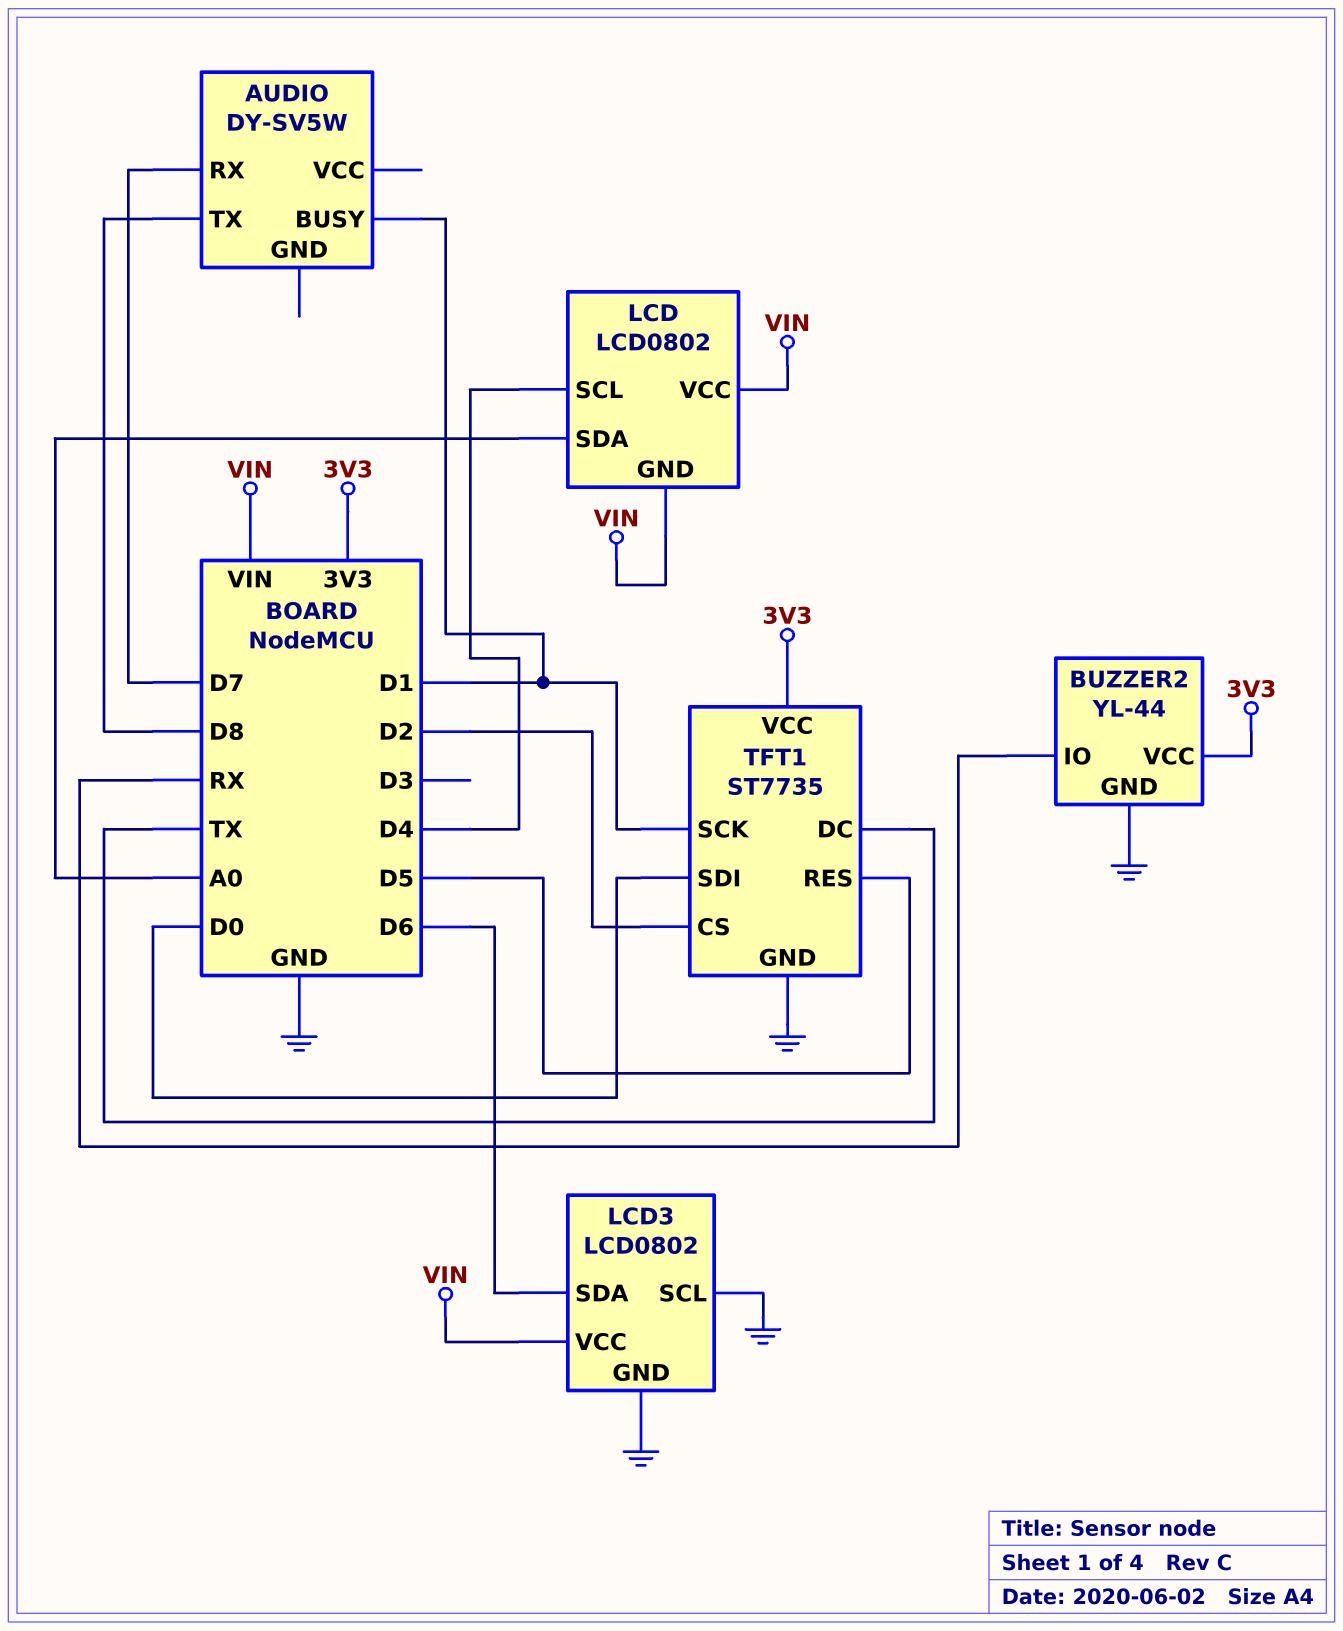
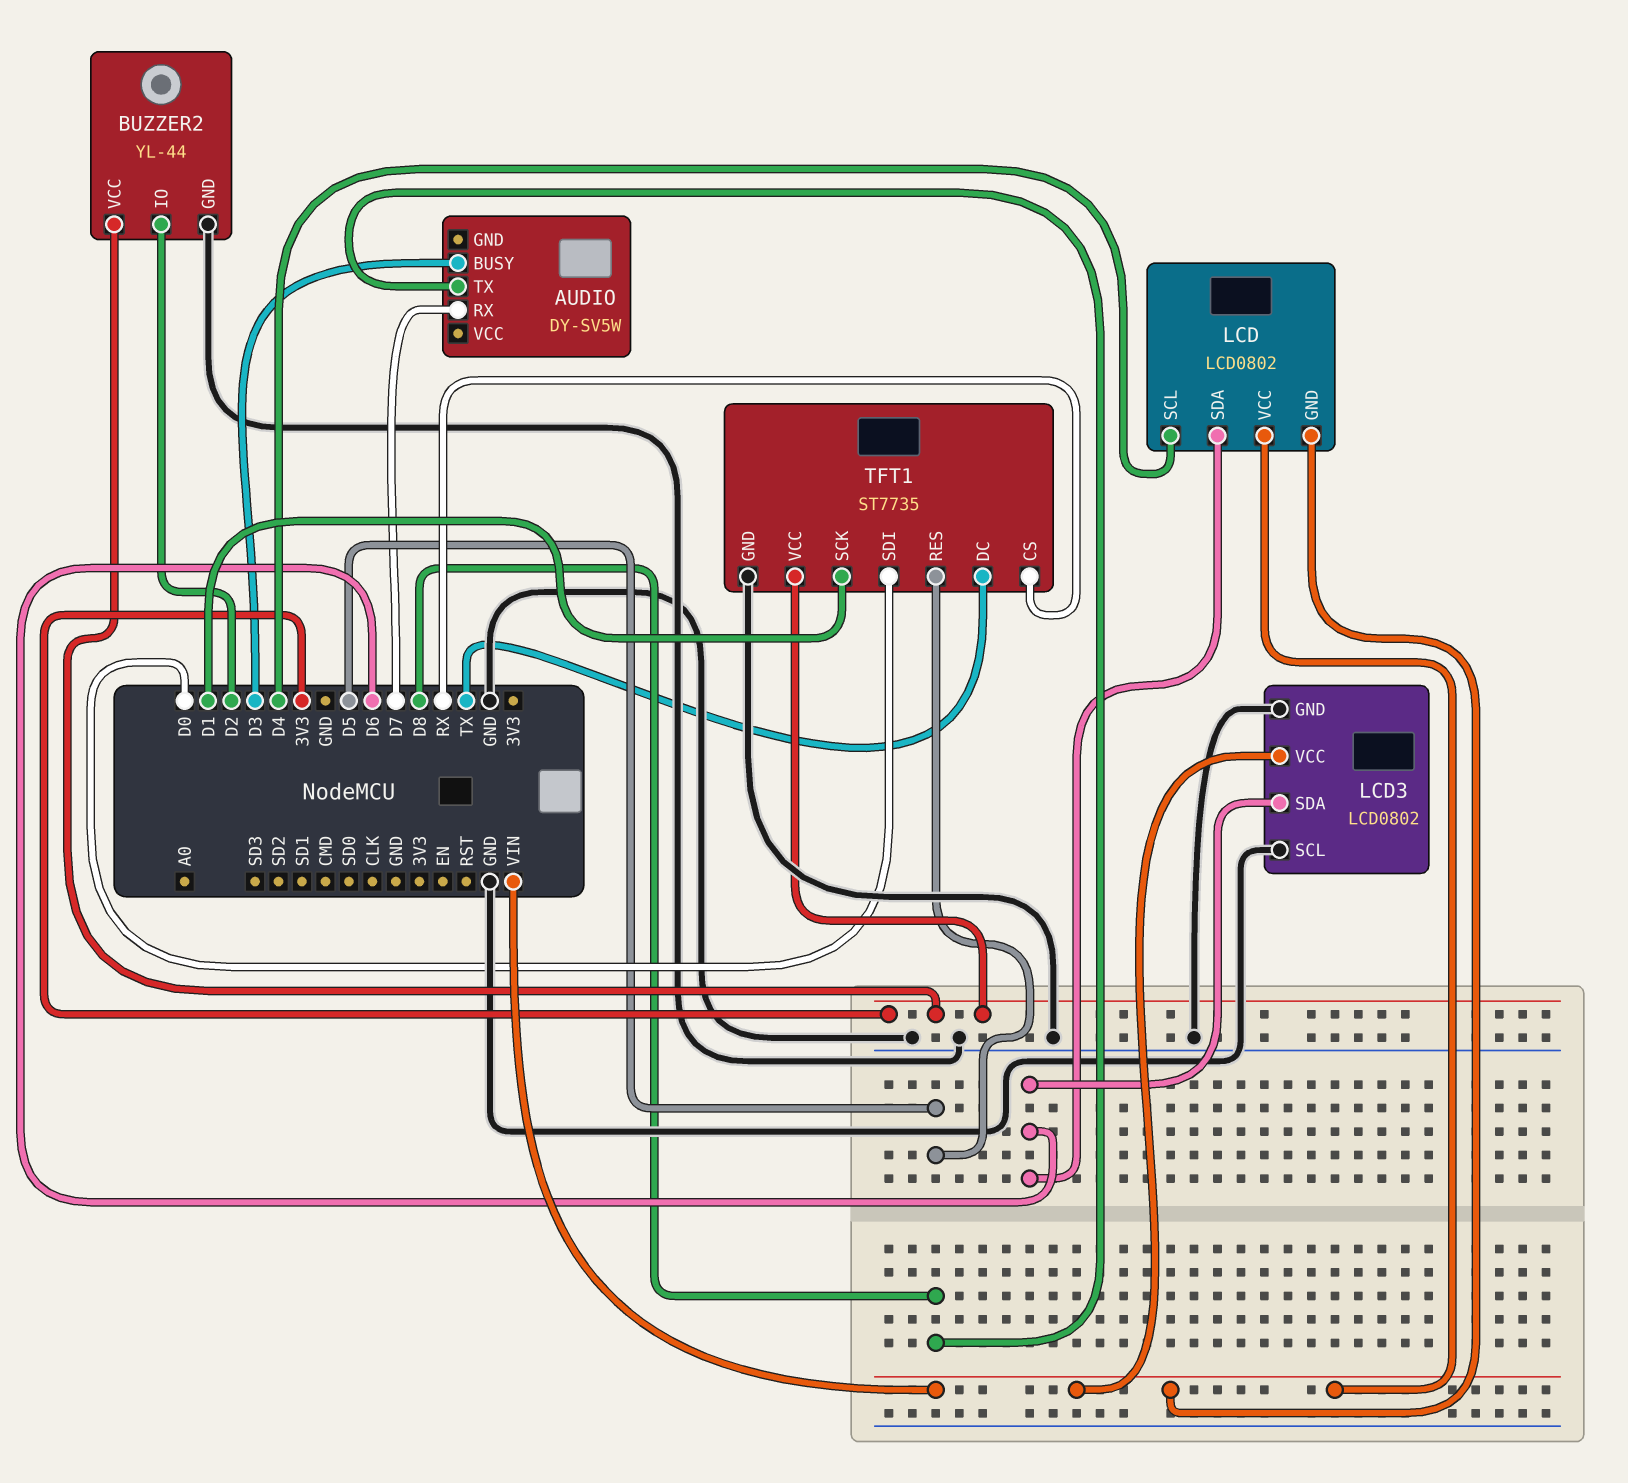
AUDIO pin BUSY: D1 -> D3
BUZZER2 pin IO: RX -> D2
LCD pin SDA: A0 -> D6
TFT1 pin CS: D2 -> RX

